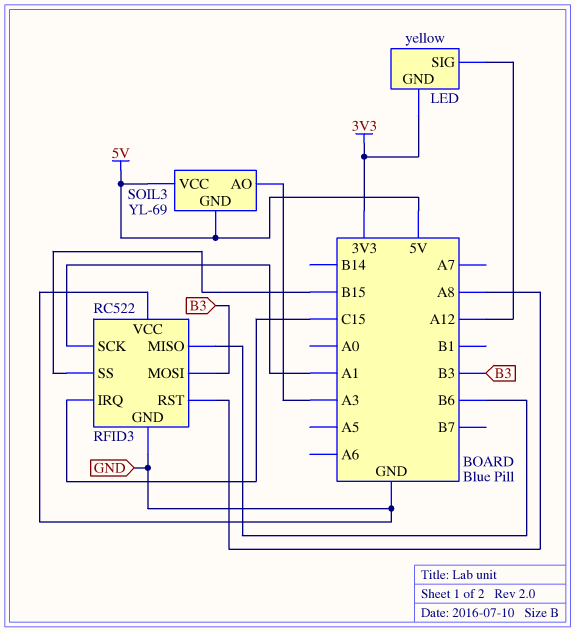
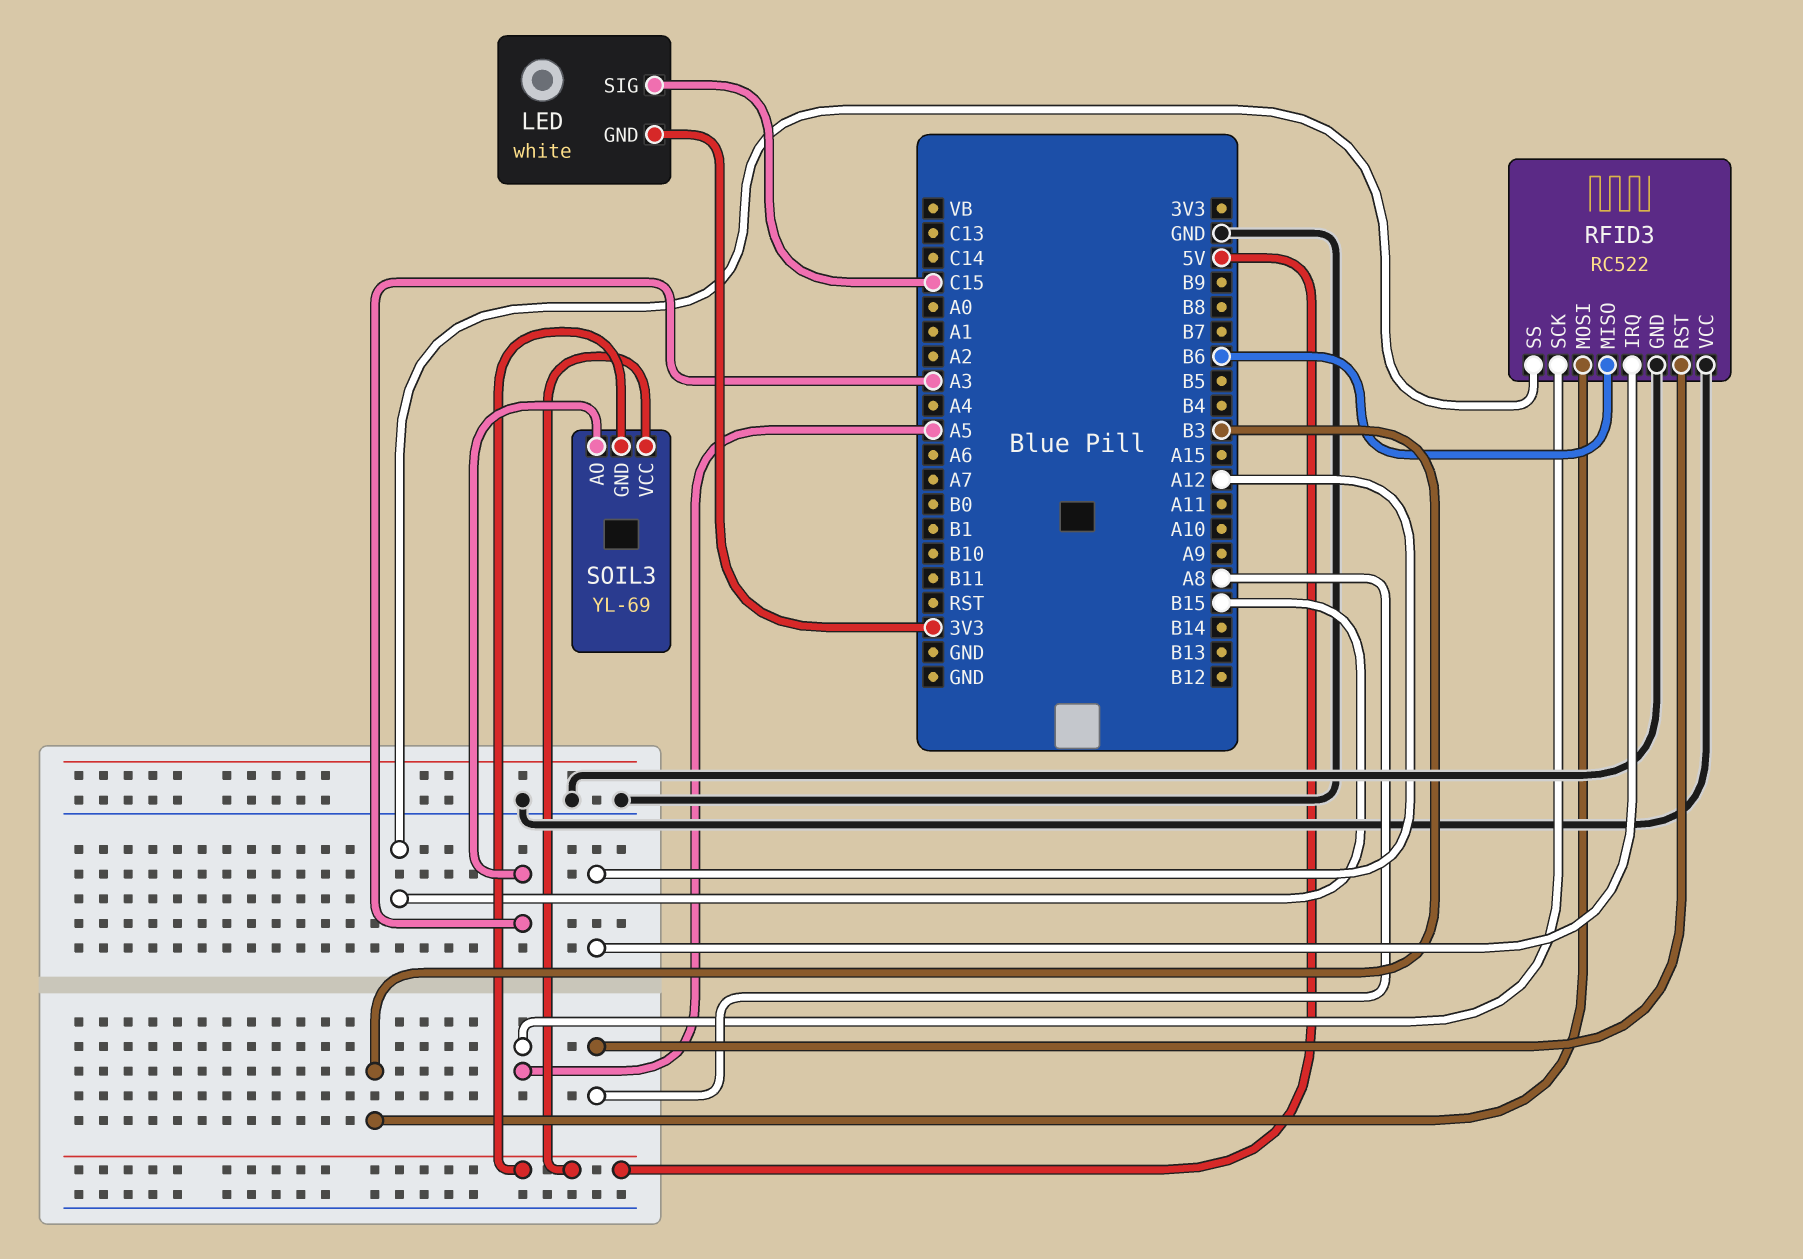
LED: yellow -> white
LED pin SIG: A12 -> C15
RFID3 pin IRQ: C15 -> A12
RFID3 pin SCK: A1 -> A5

